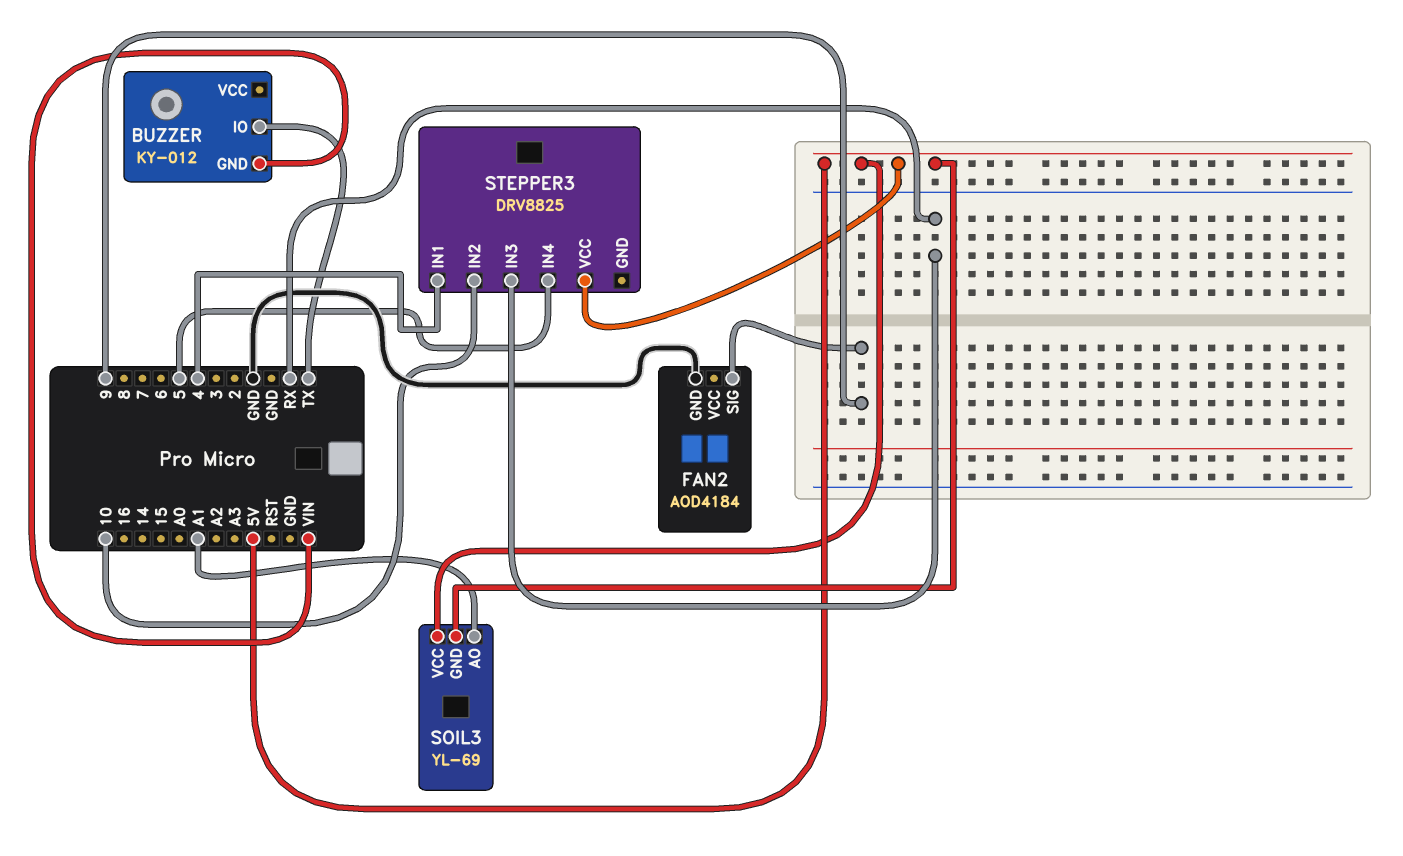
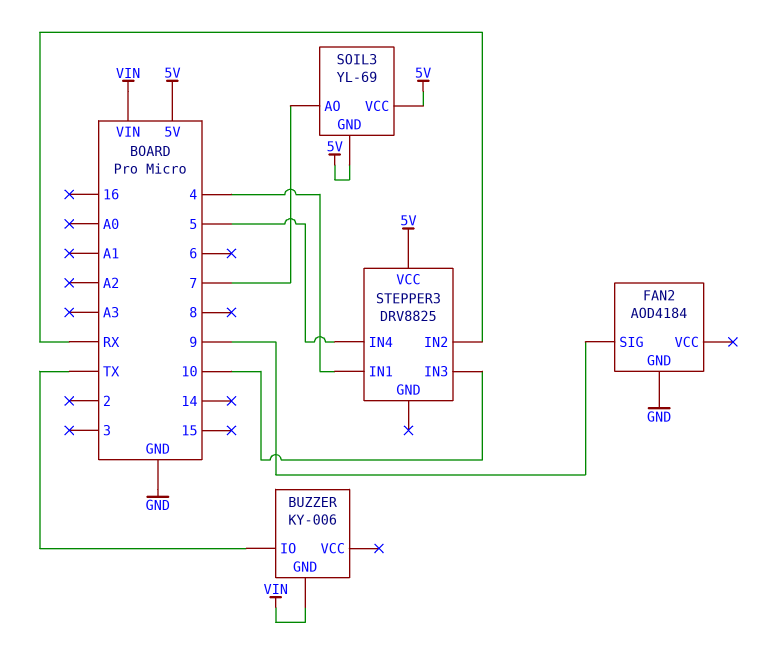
BUZZER: KY-012 -> KY-006
SOIL3 pin AO: A1 -> 7
STEPPER3 pin IN2: 10 -> RX
STEPPER3 pin IN3: RX -> 10

